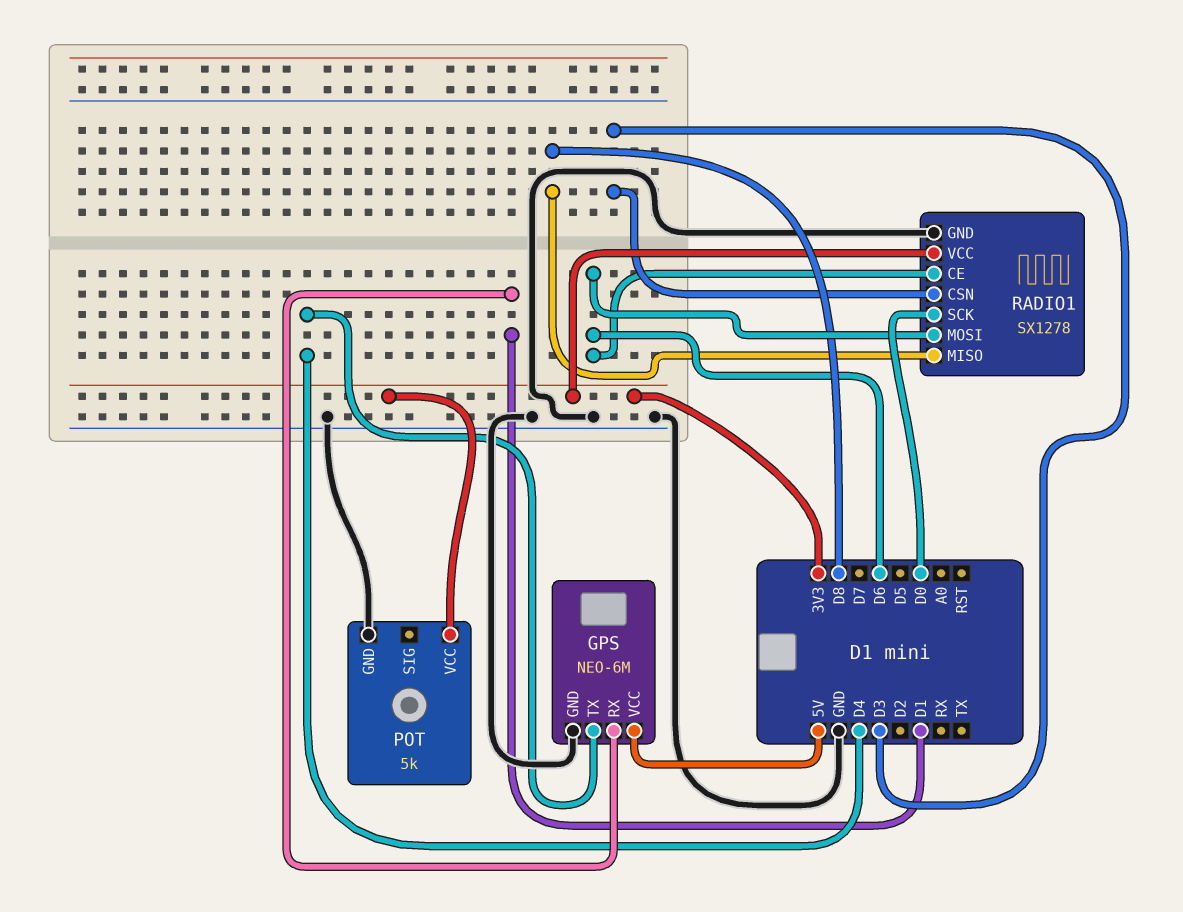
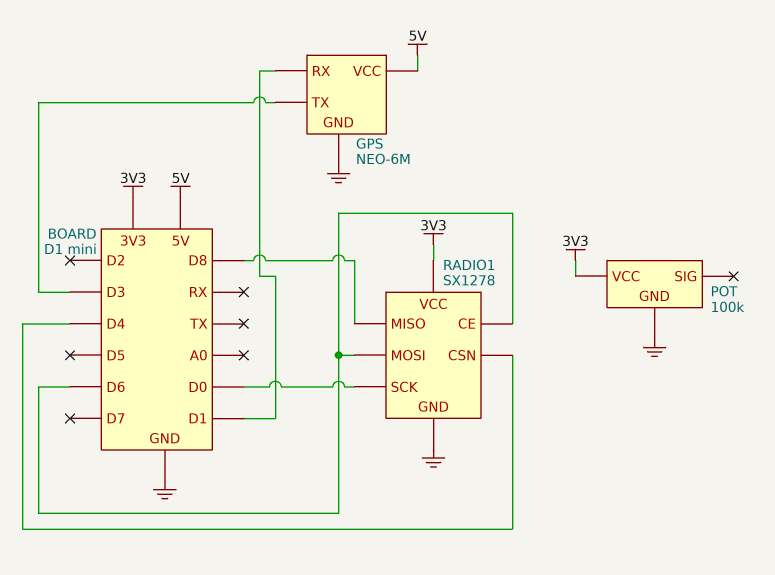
GPS pin TX: D4 -> D3
POT: 5k -> 100k
RADIO1 pin CSN: D3 -> D4

